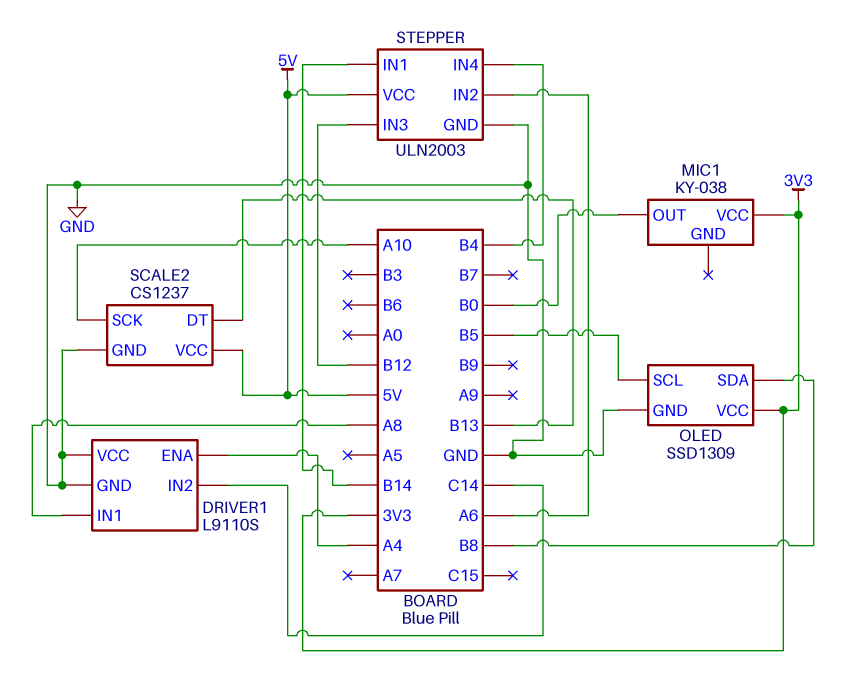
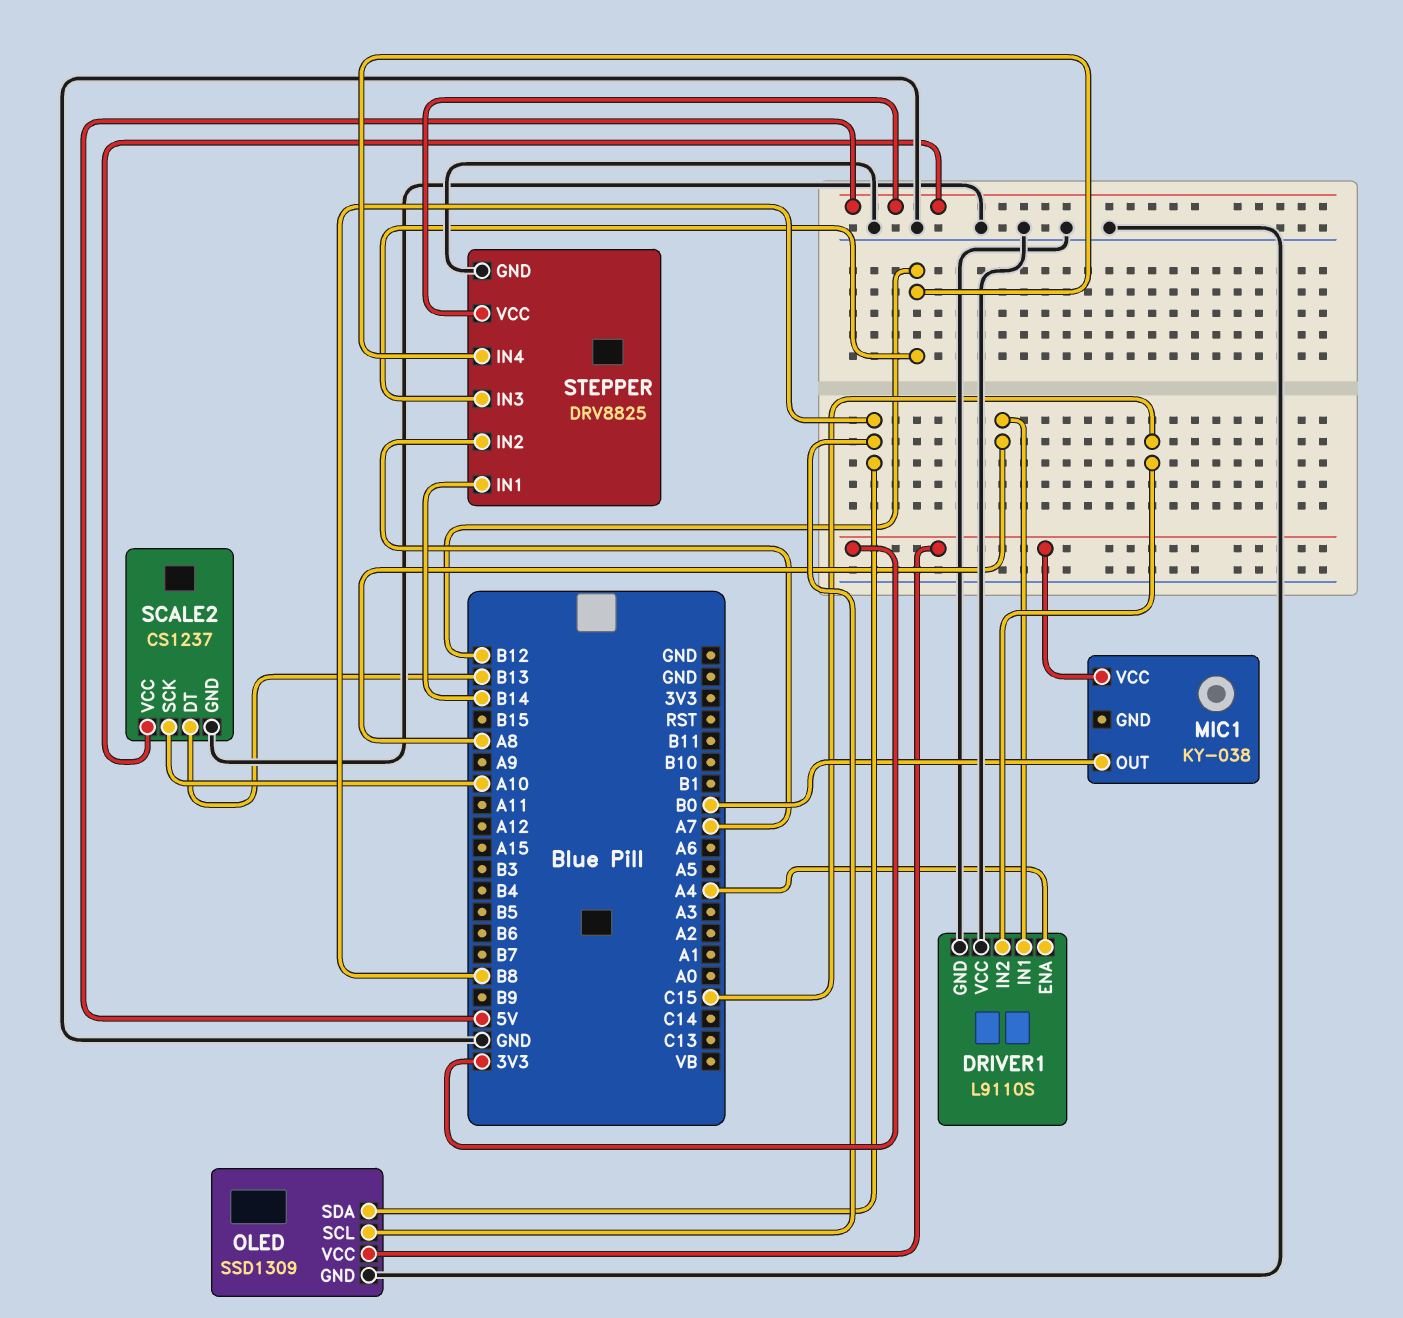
DRIVER1 pin IN2: C14 -> C15
OLED pin SCL: B5 -> B8
STEPPER: ULN2003 -> DRV8825
STEPPER pin IN2: A6 -> A7
STEPPER pin IN4: B4 -> B12

